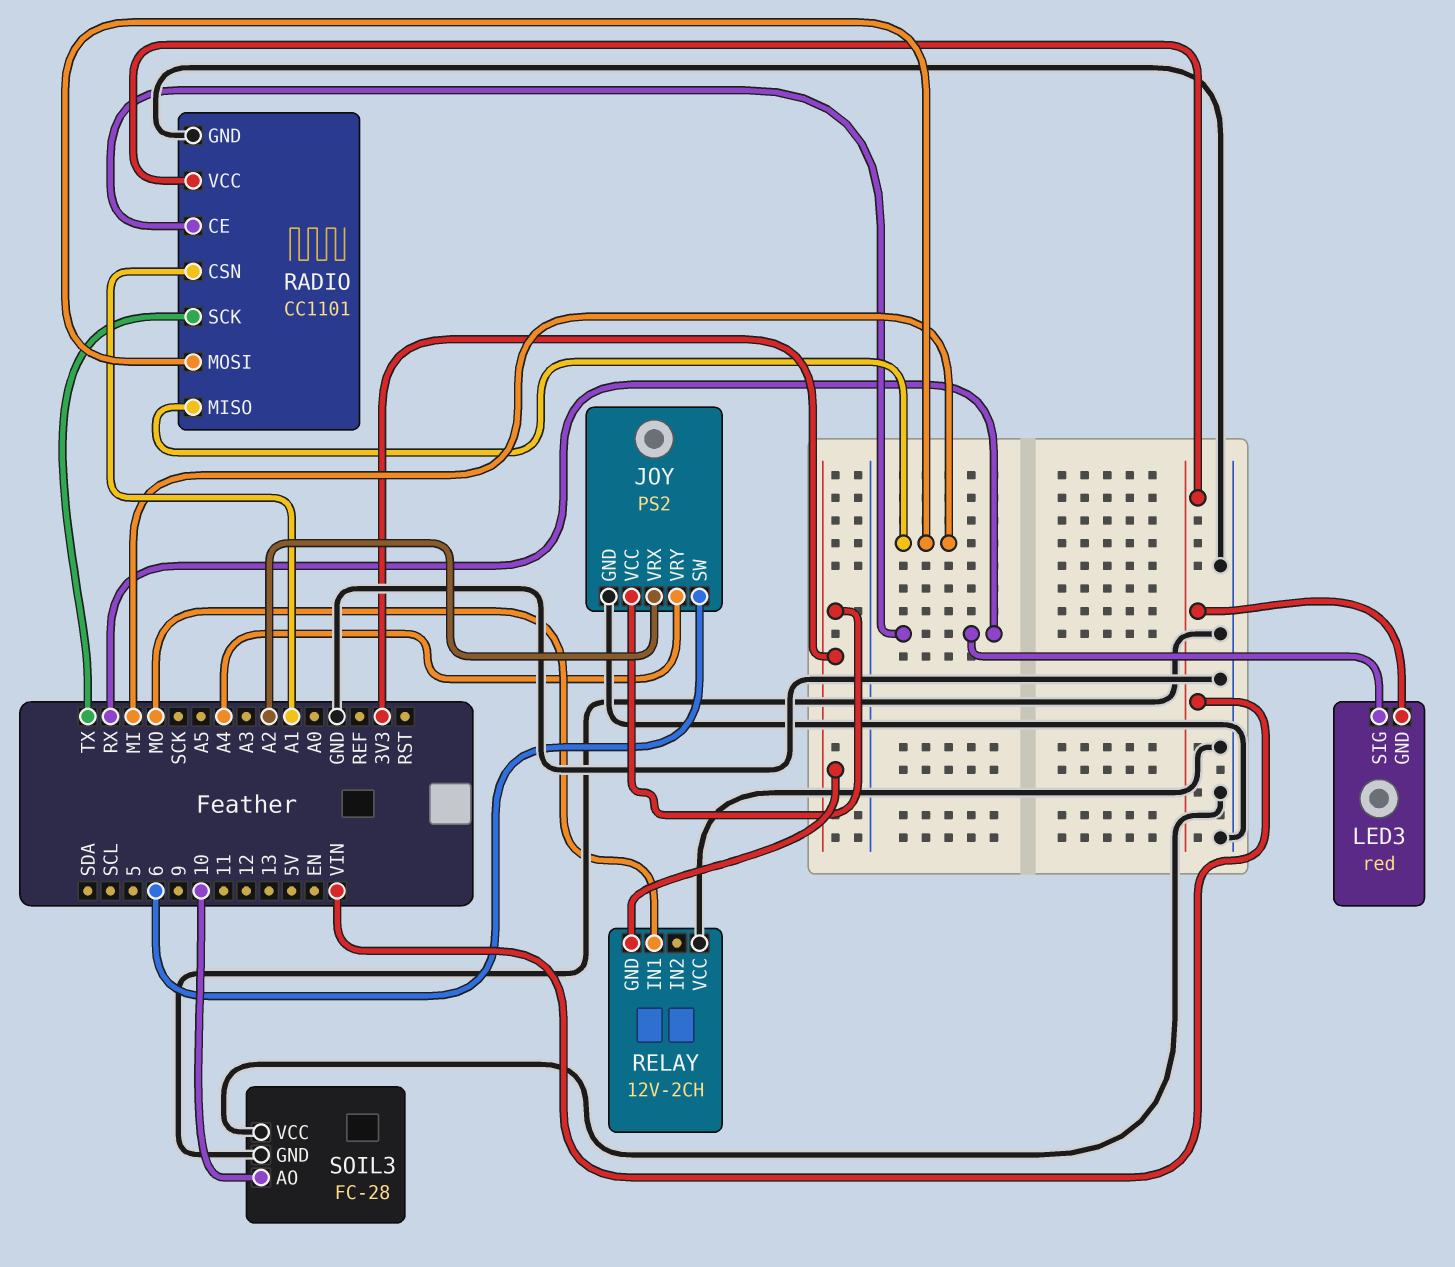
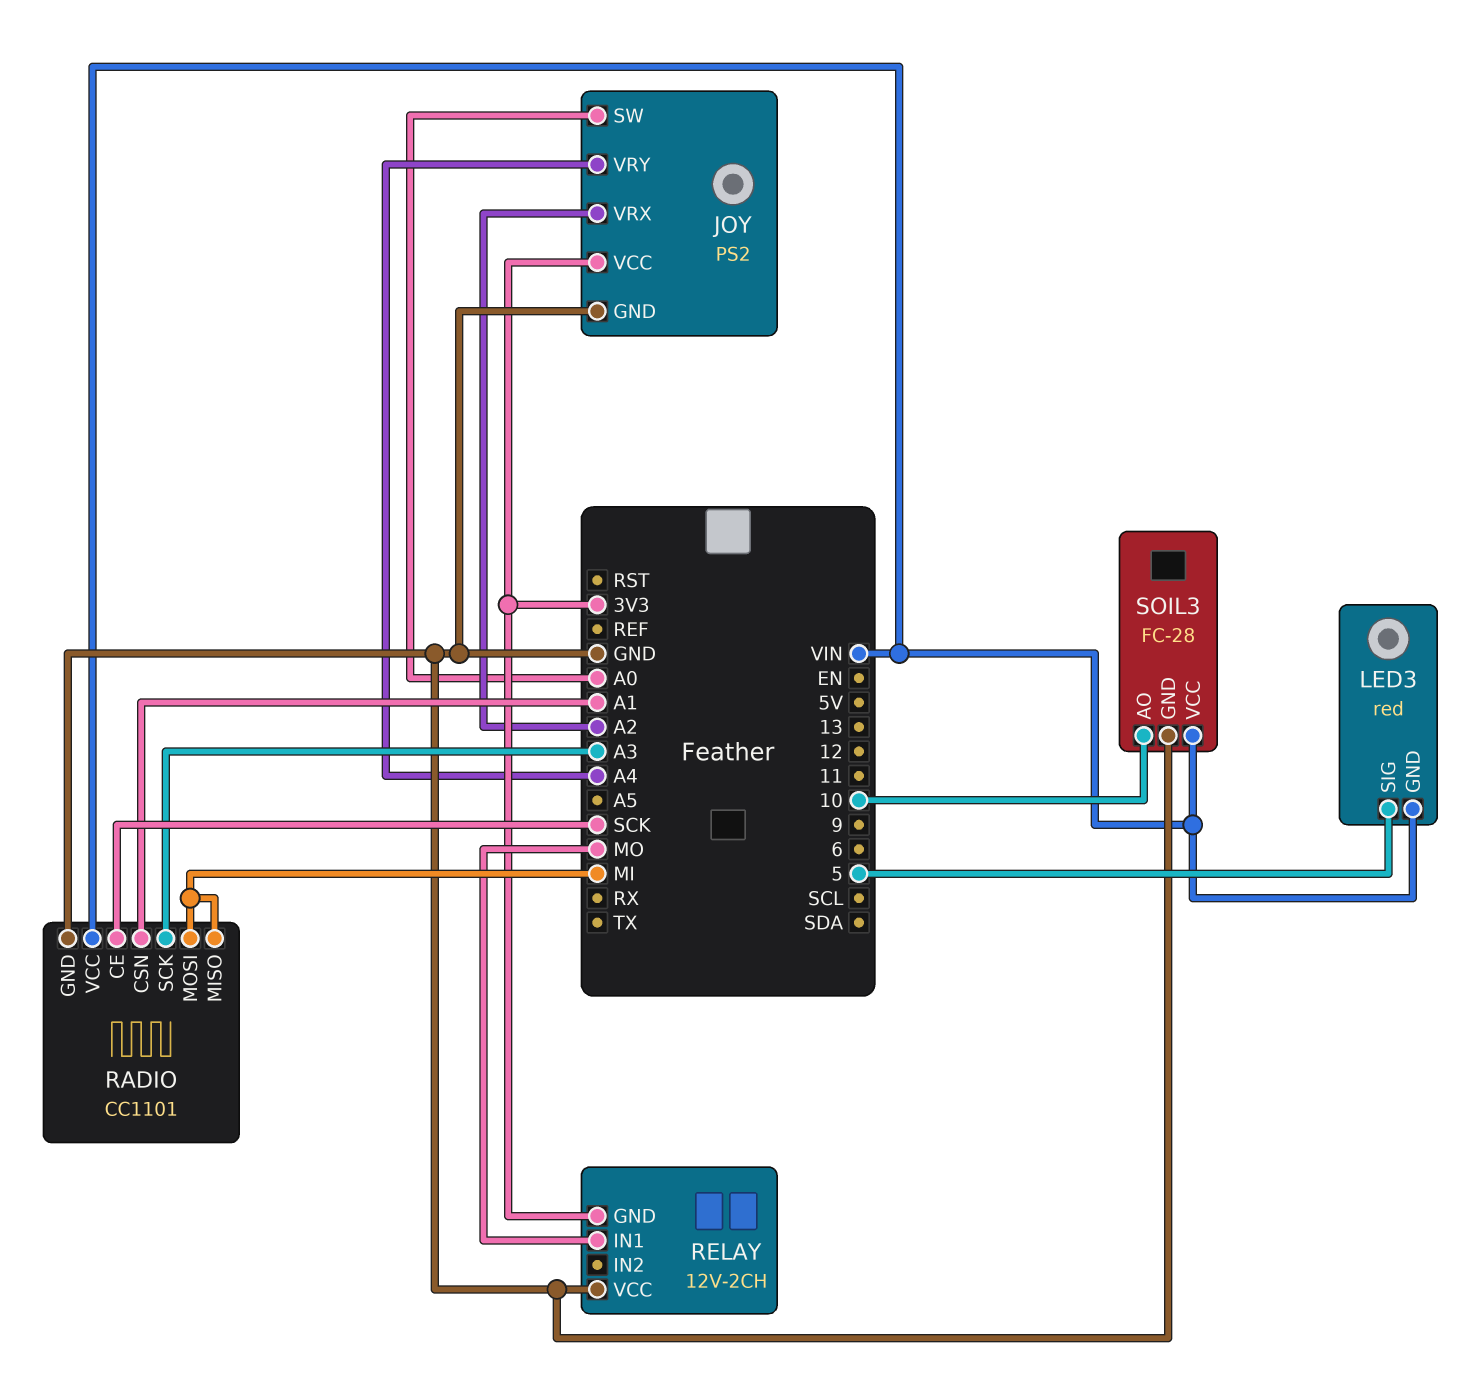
JOY pin SW: 6 -> A0
LED3 pin SIG: RX -> 5
RADIO pin CE: RX -> SCK
RADIO pin SCK: TX -> A3
SOIL3 pin VCC: GND -> VIN

